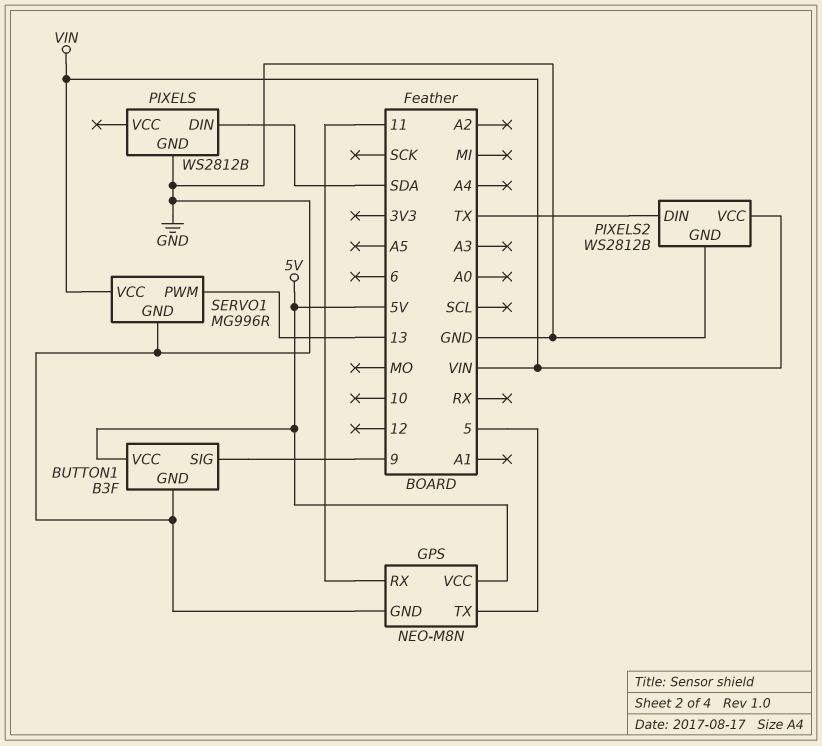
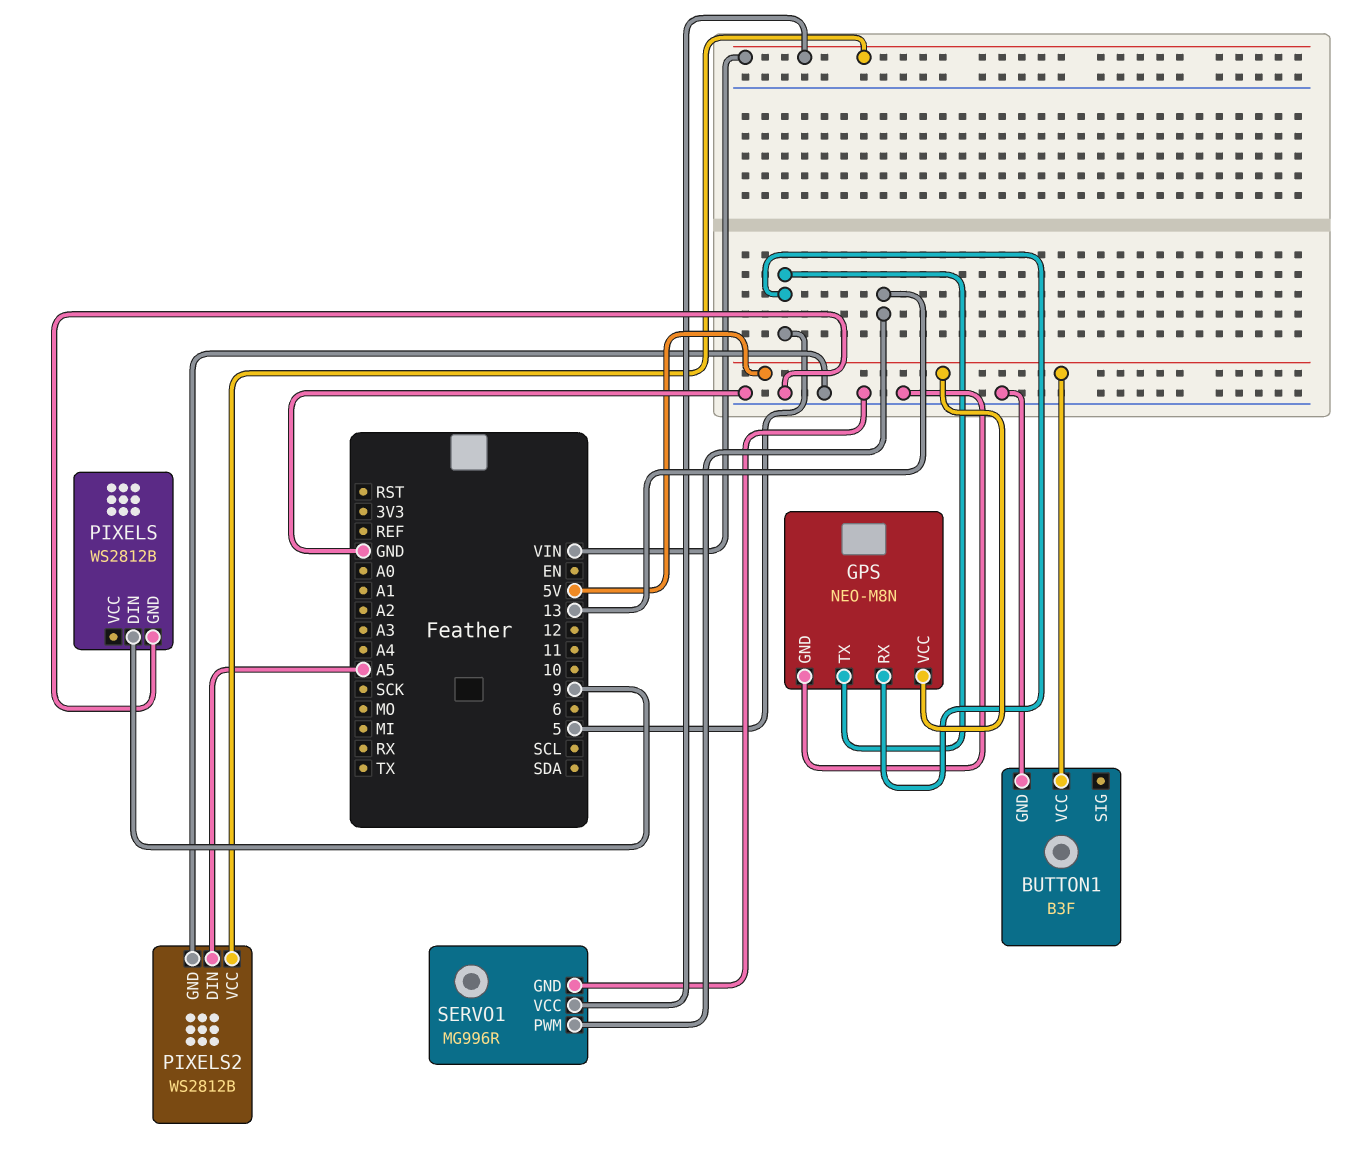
BUTTON1 pin SIG: 9 -> none
GPS pin RX: 11 -> 5
PIXELS pin DIN: SDA -> 9
PIXELS2 pin DIN: TX -> A5

